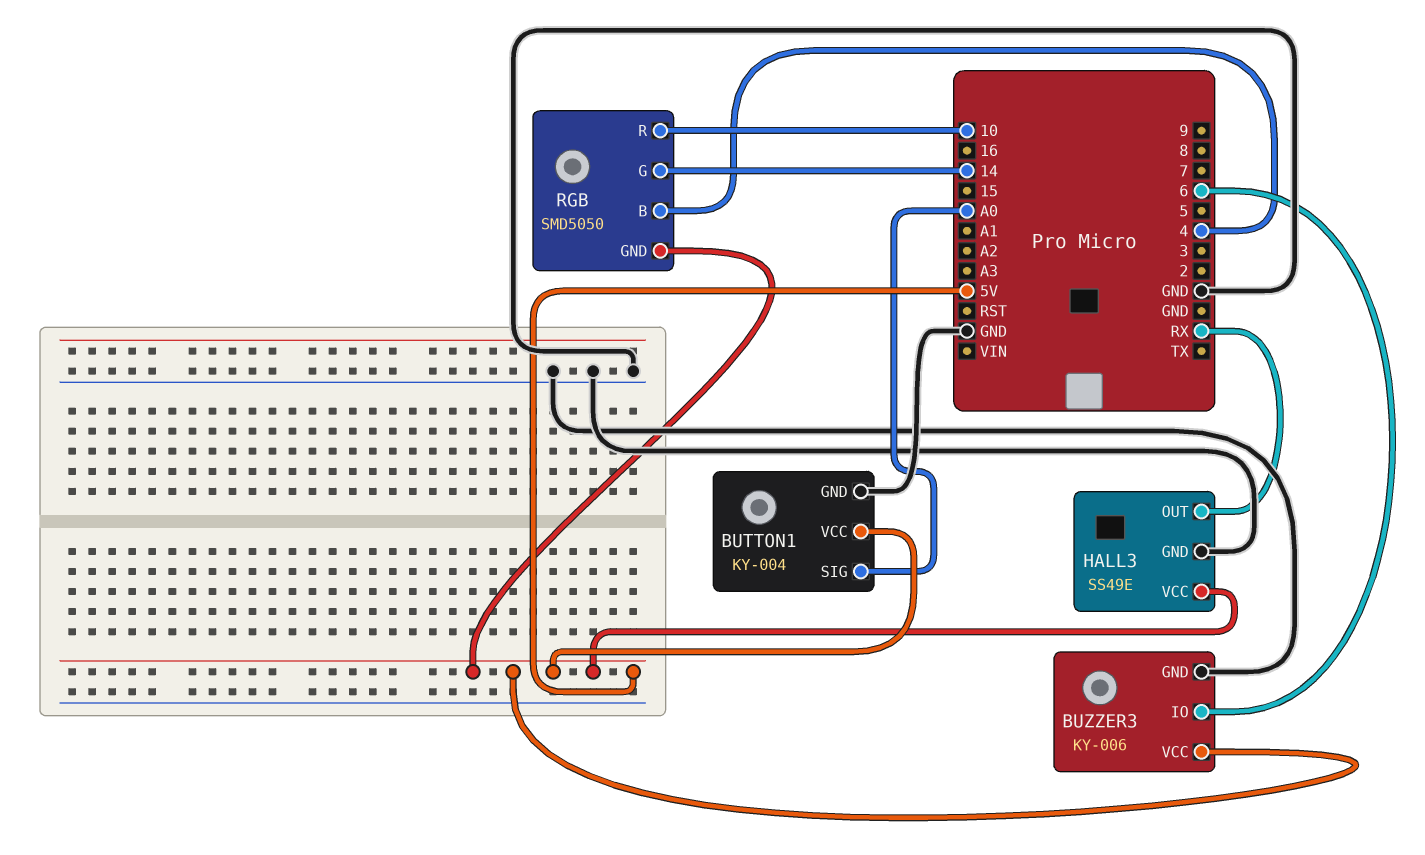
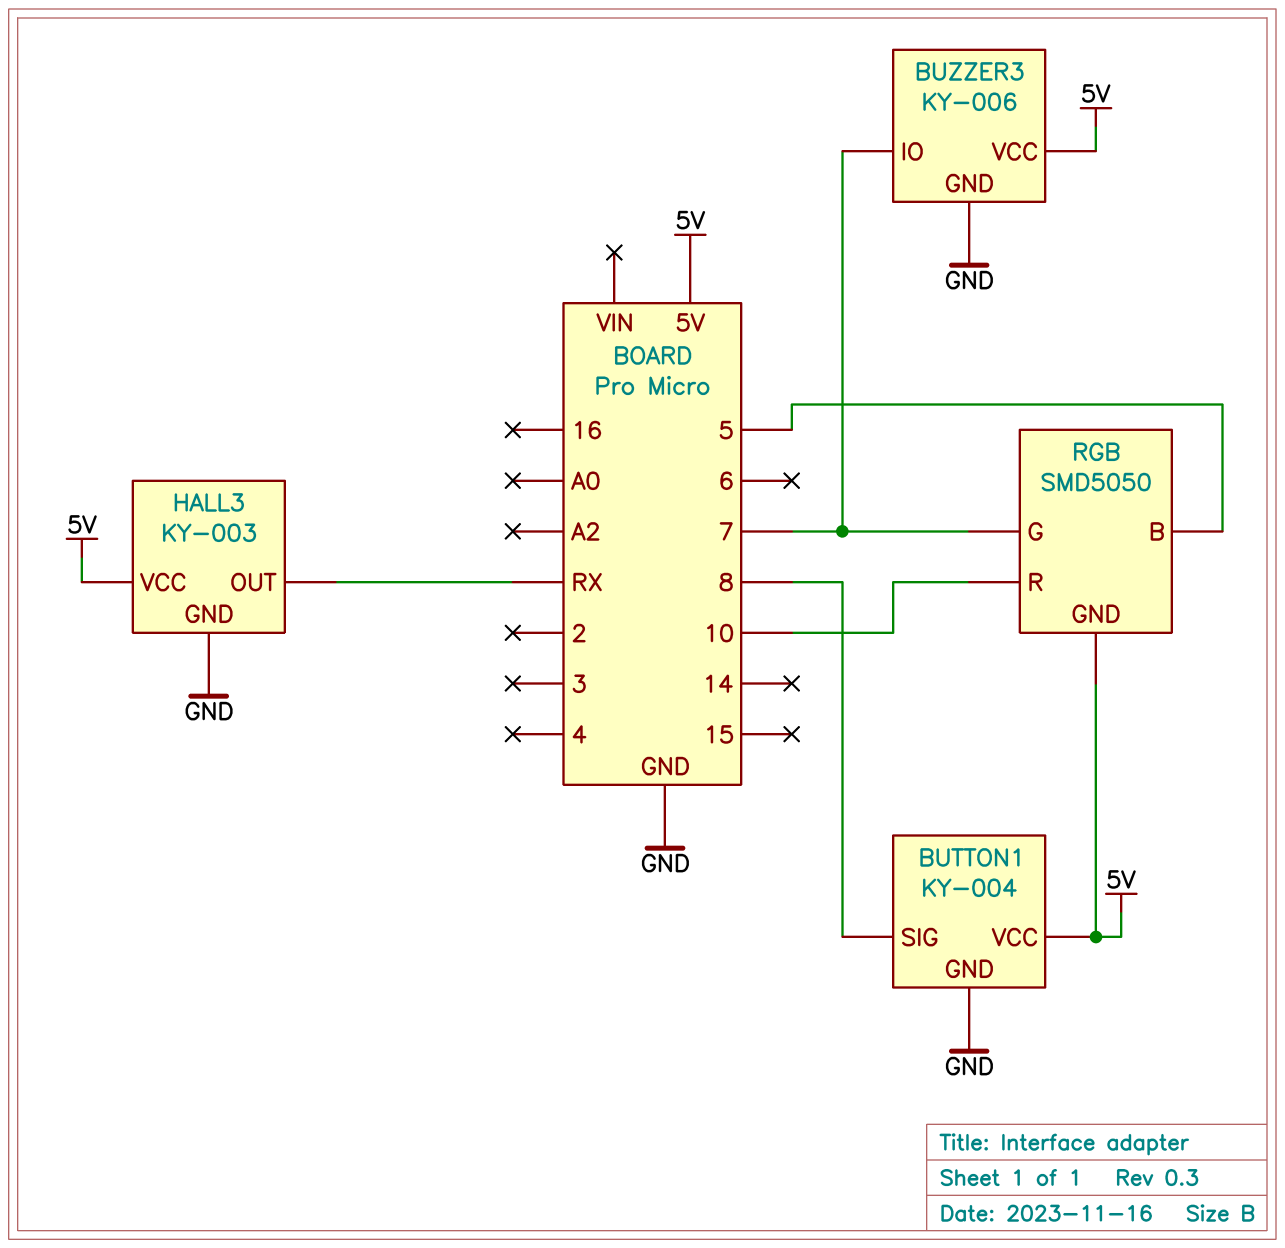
BUTTON1 pin SIG: A0 -> 8
BUZZER3 pin IO: 6 -> 7
HALL3: SS49E -> KY-003
RGB pin B: 4 -> 5
RGB pin G: 14 -> 7

